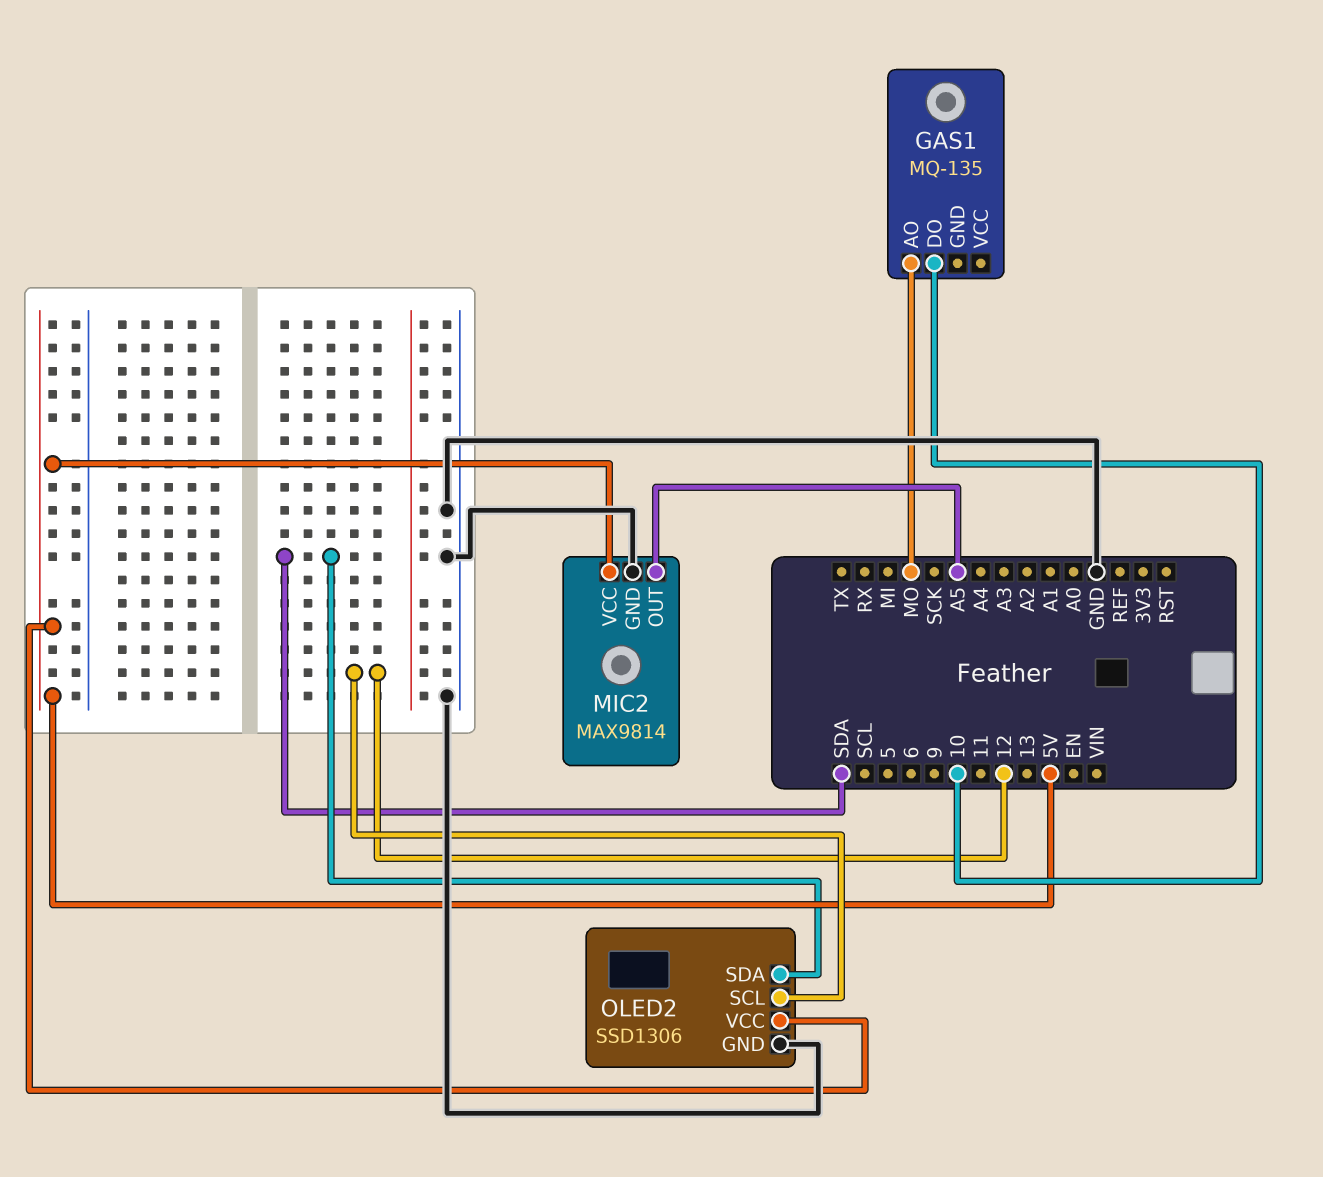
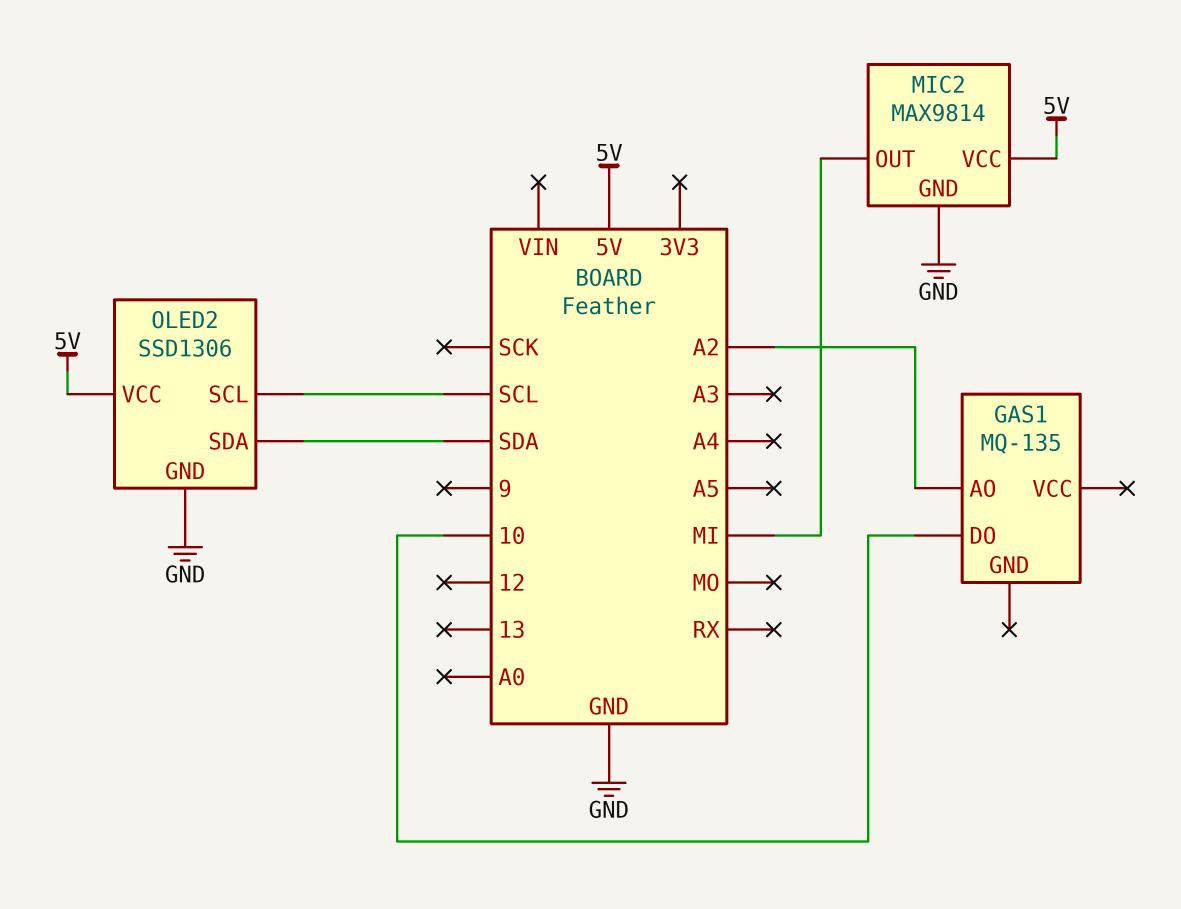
GAS1 pin AO: MO -> A2
MIC2 pin OUT: A5 -> MI
OLED2 pin SCL: 12 -> SCL

